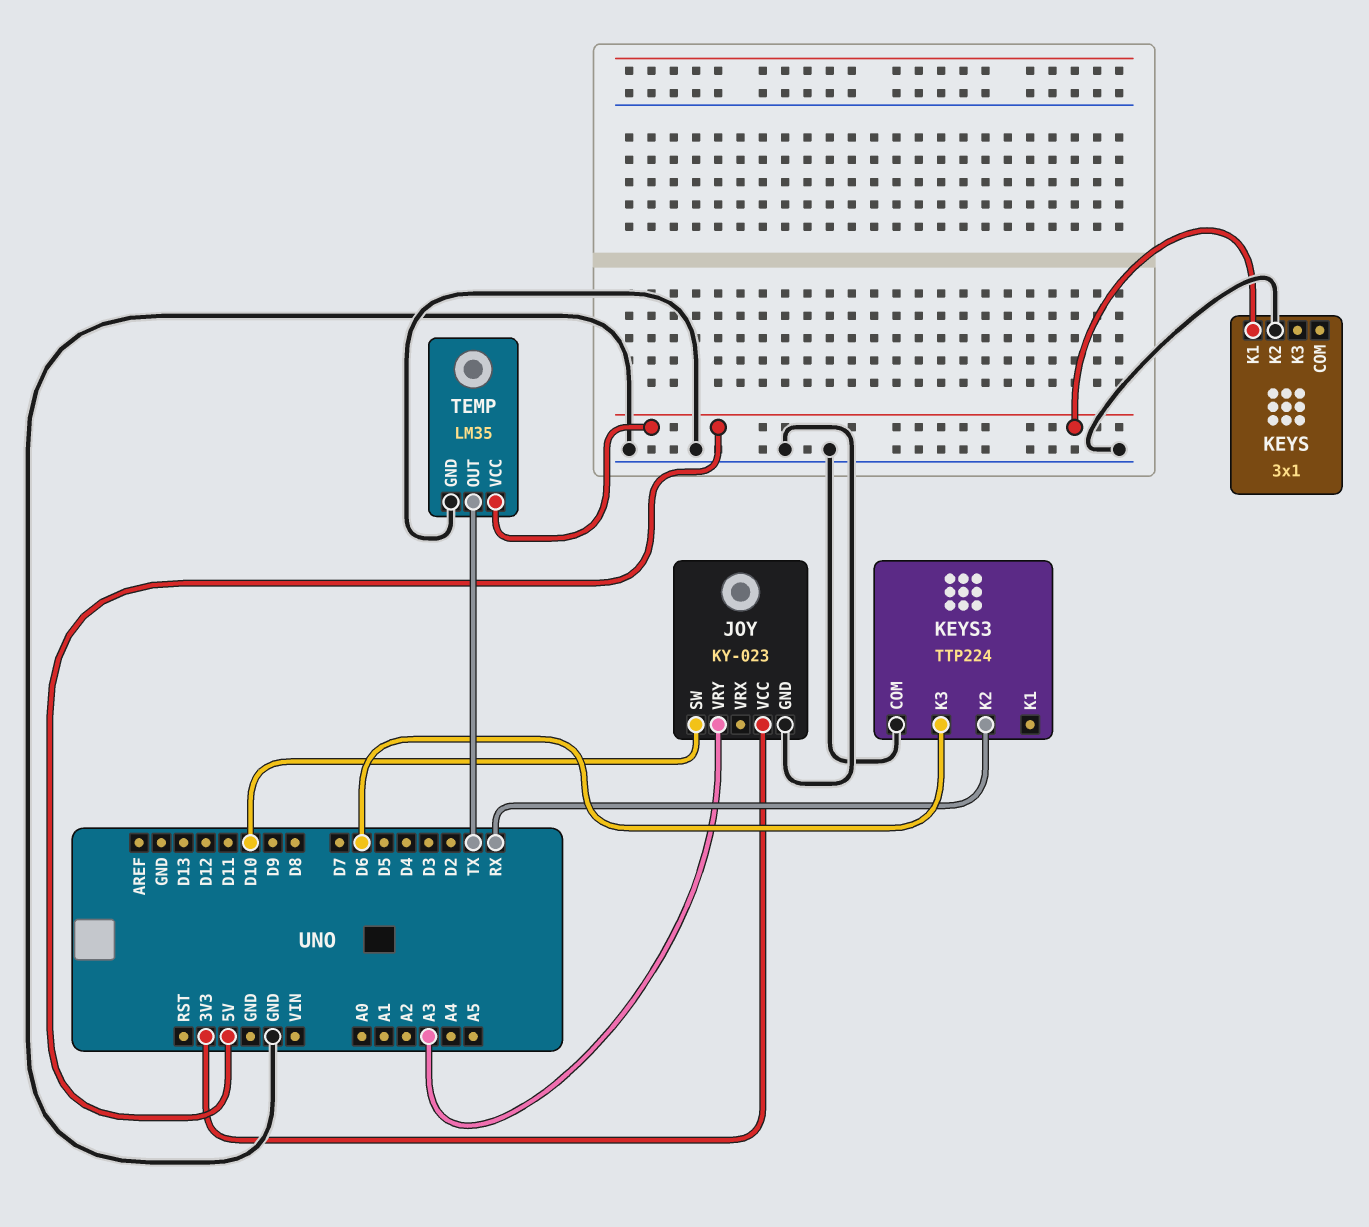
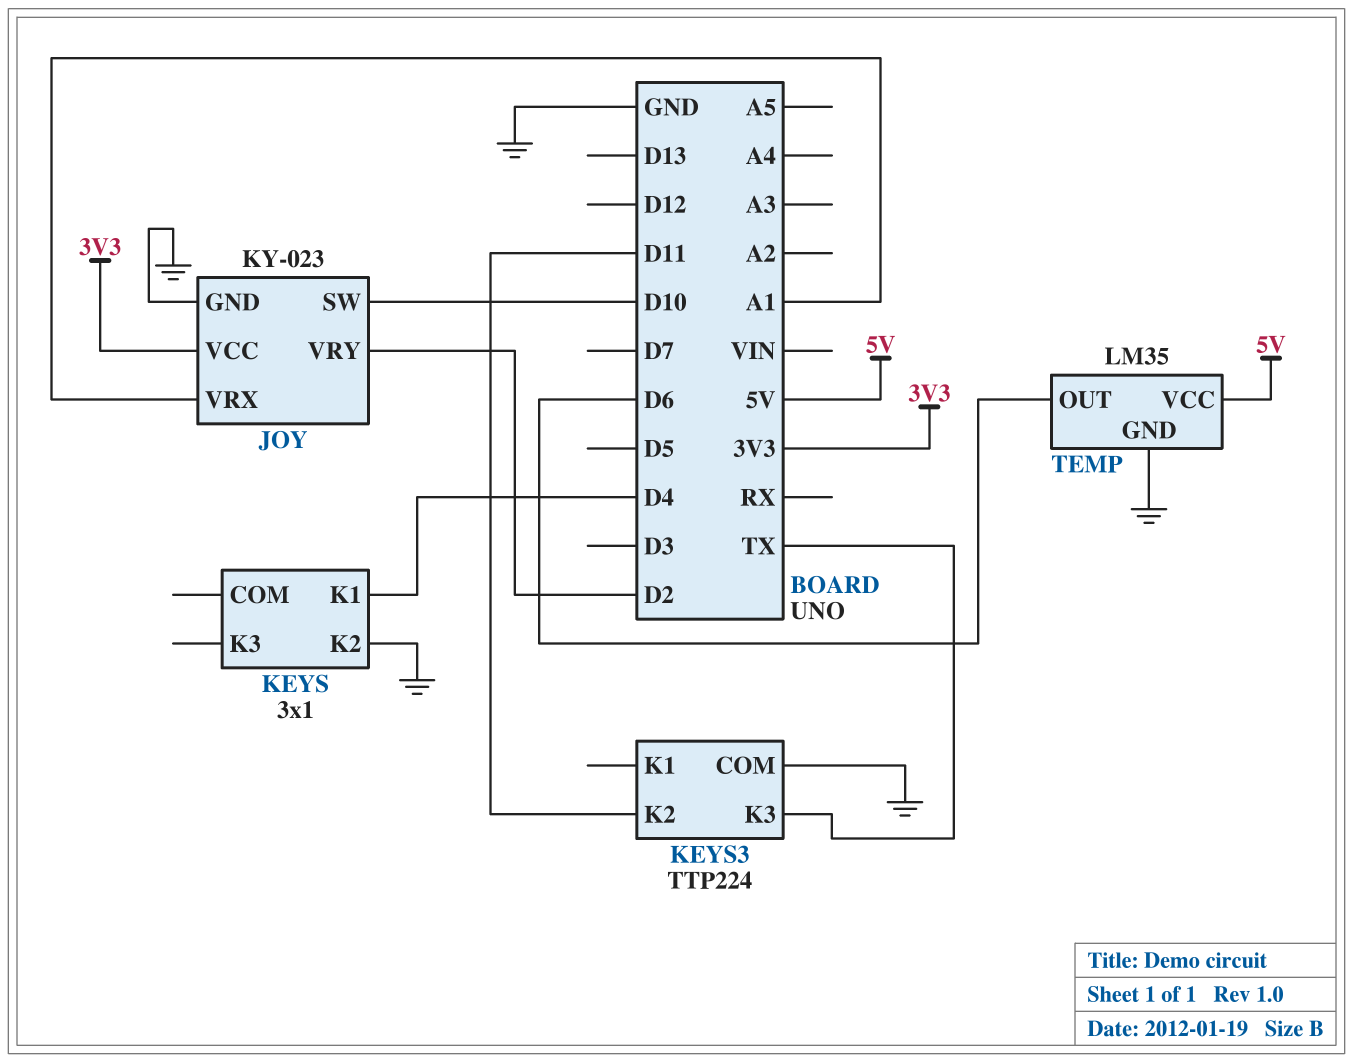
JOY pin VRX: none -> A1
JOY pin VRY: A3 -> D2
KEYS pin K1: 5V -> D4
KEYS3 pin K2: RX -> D11
KEYS3 pin K3: D6 -> TX
TEMP pin OUT: TX -> D6

